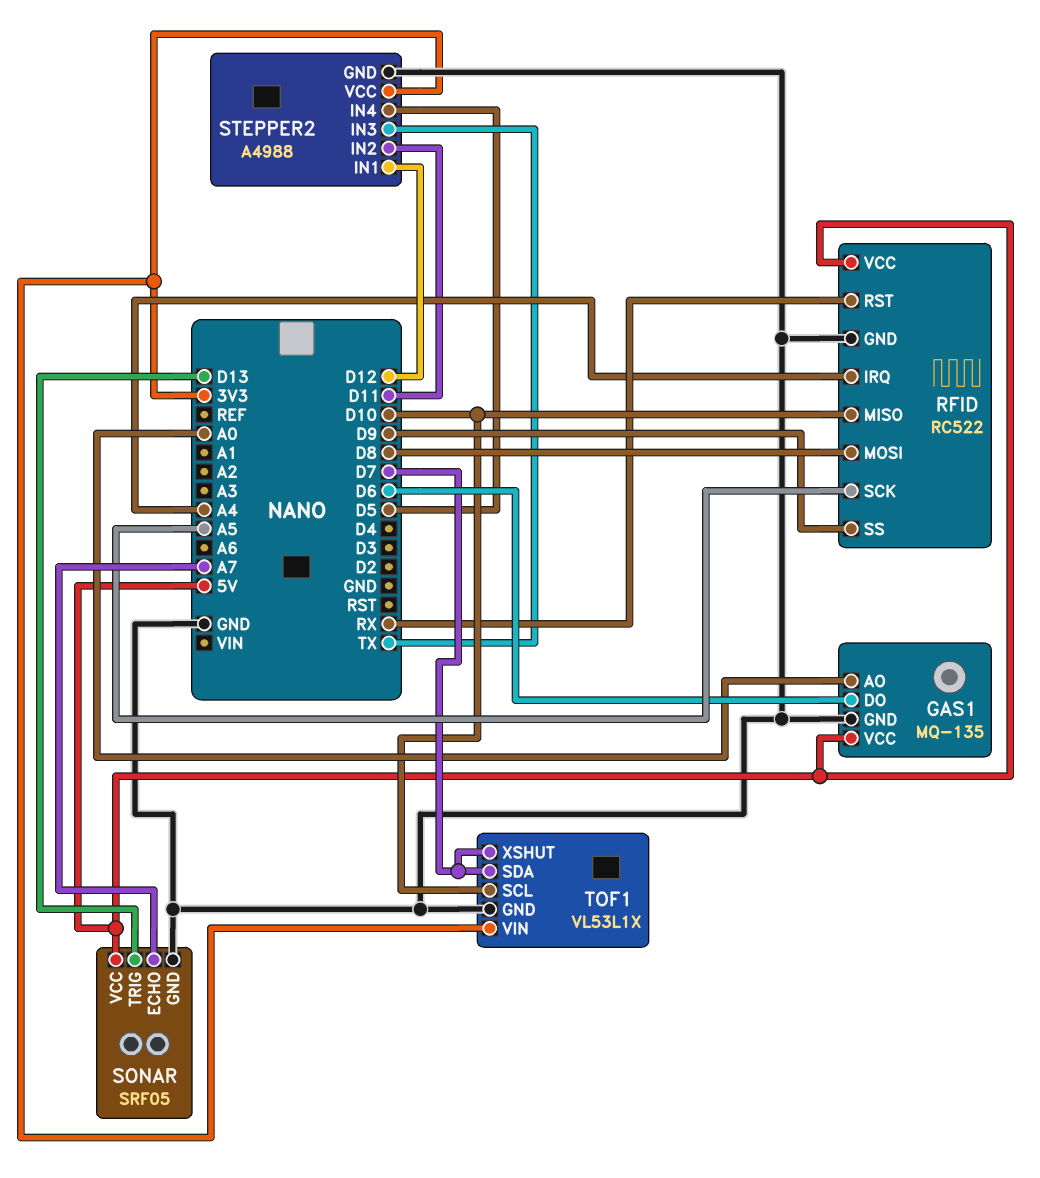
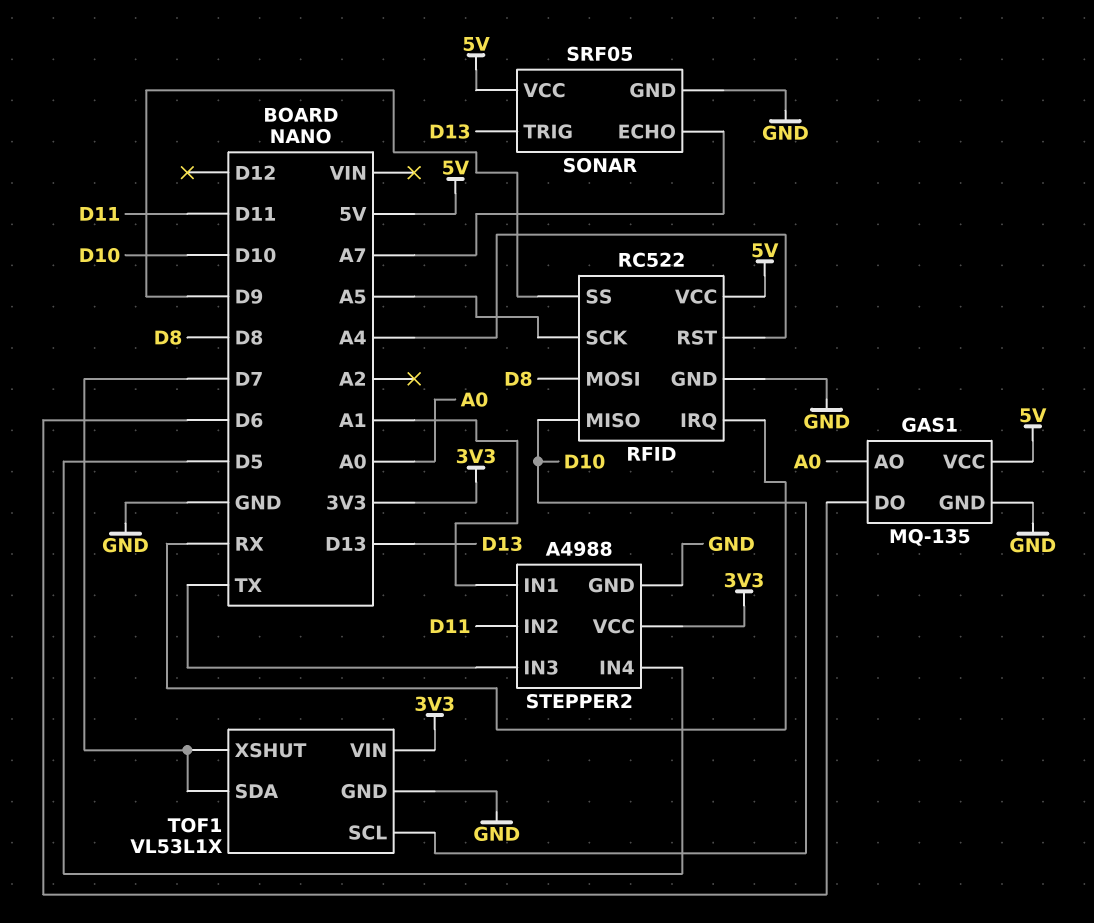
RFID pin IRQ: A4 -> RX
RFID pin RST: RX -> A4
STEPPER2 pin IN1: D12 -> A1

